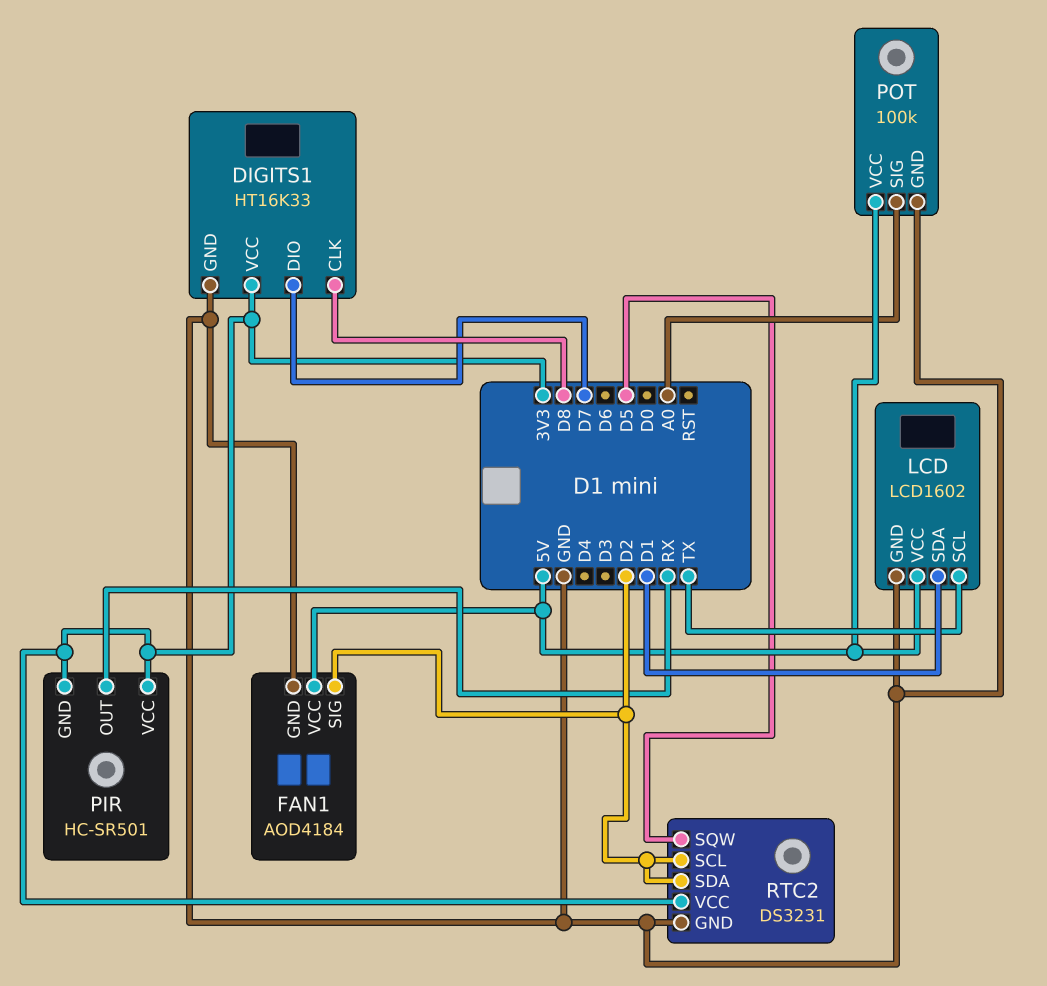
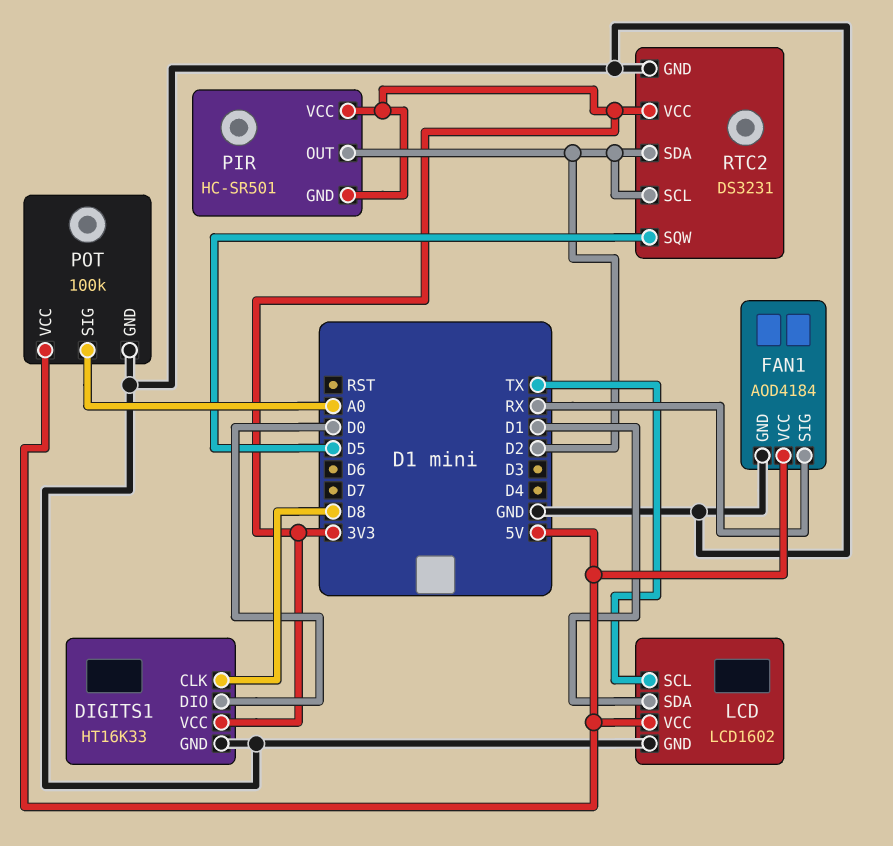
DIGITS1 pin DIO: D7 -> D0
FAN1 pin SIG: D2 -> RX
PIR pin OUT: RX -> D2

